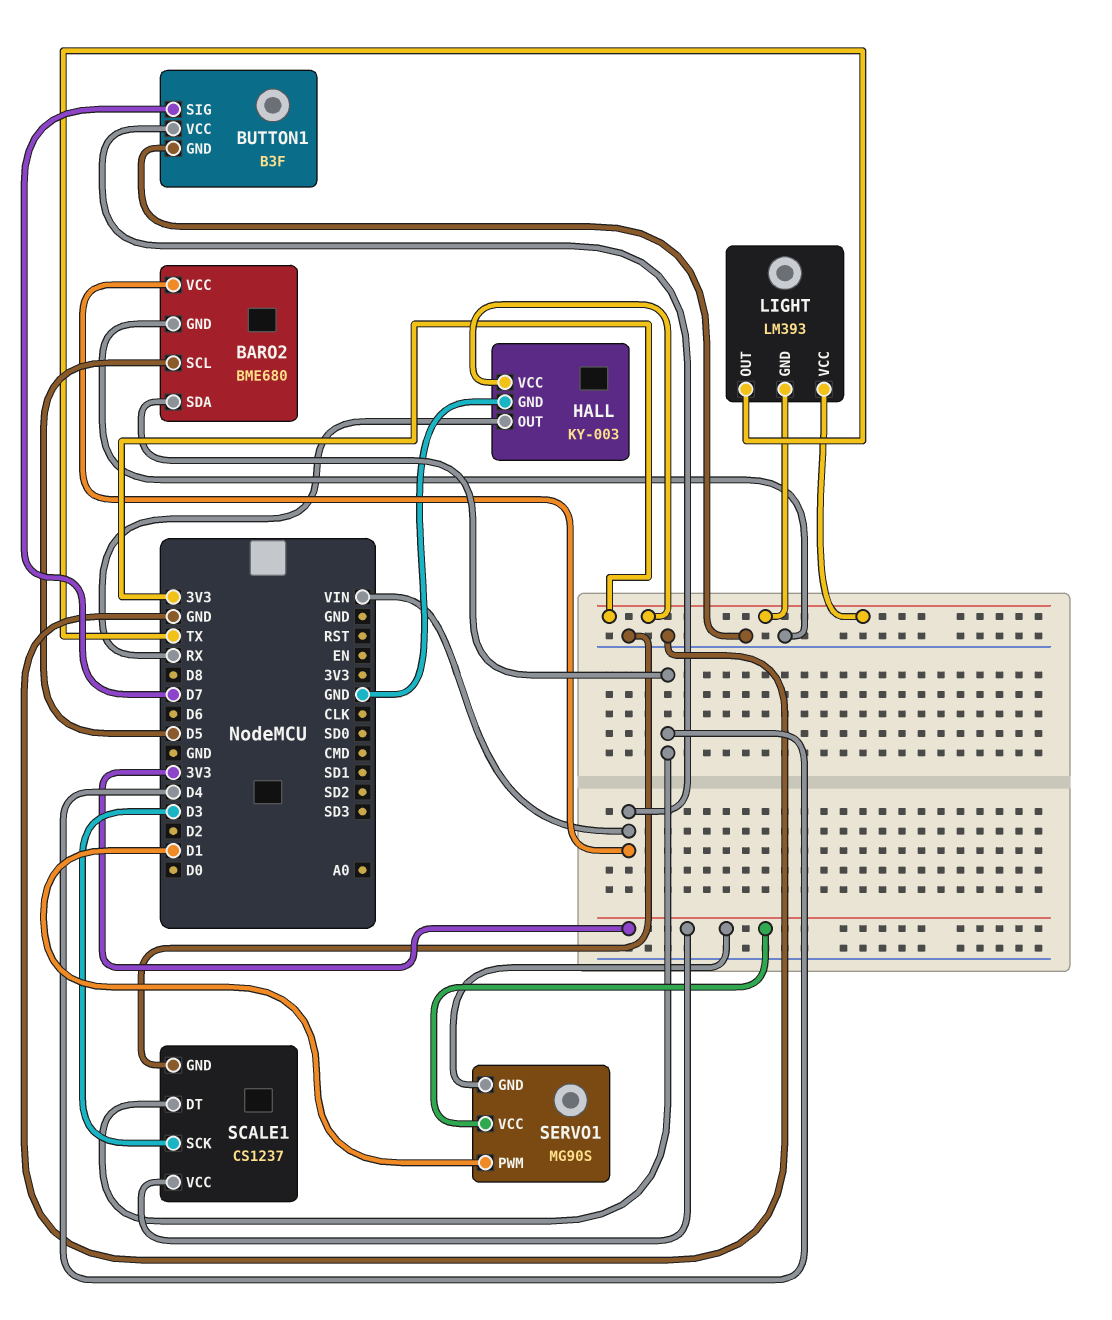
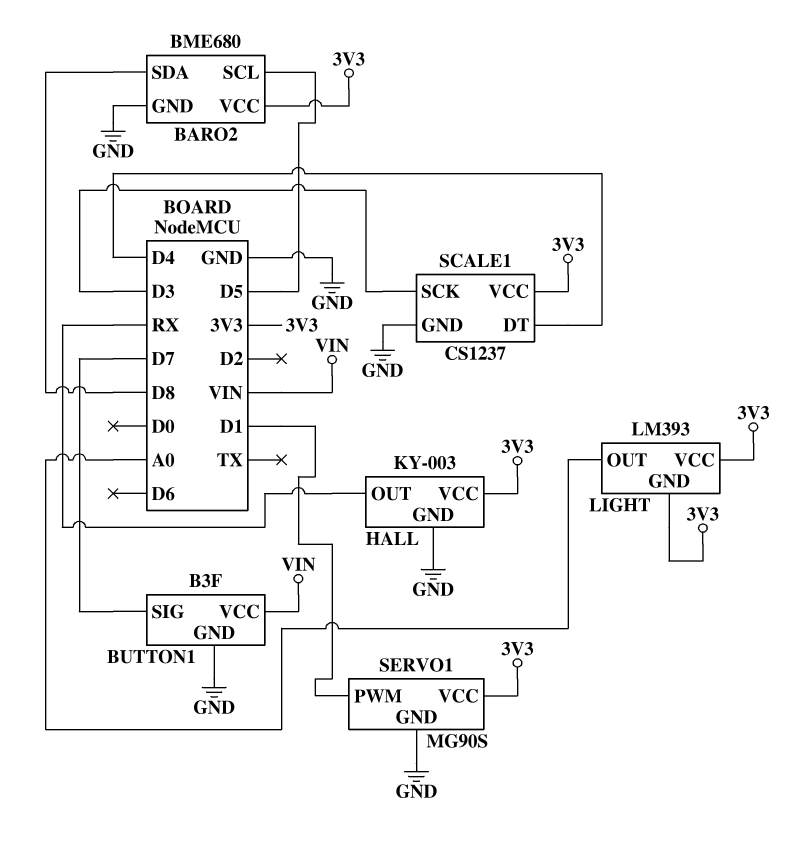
BARO2 pin SDA: D4 -> D8
BARO2 pin VCC: VIN -> 3V3
LIGHT pin OUT: TX -> A0
SERVO1 pin GND: 3V3 -> GND

